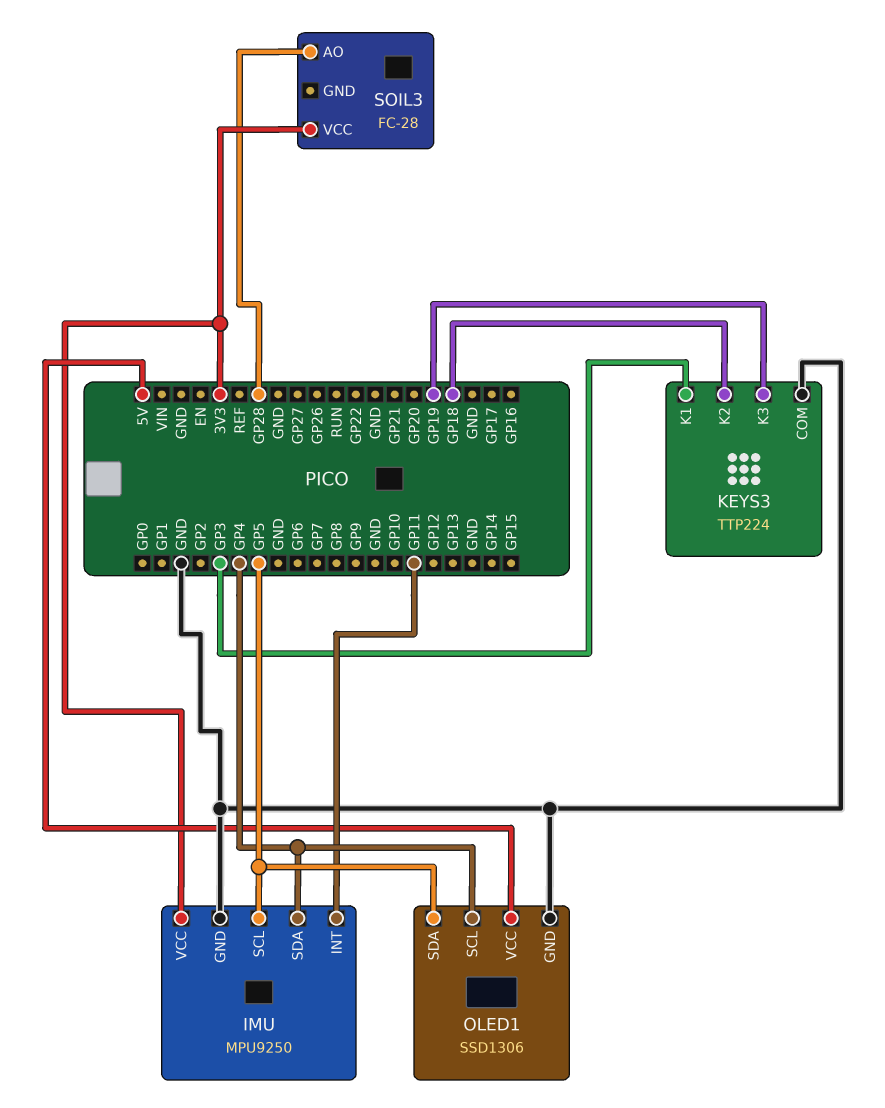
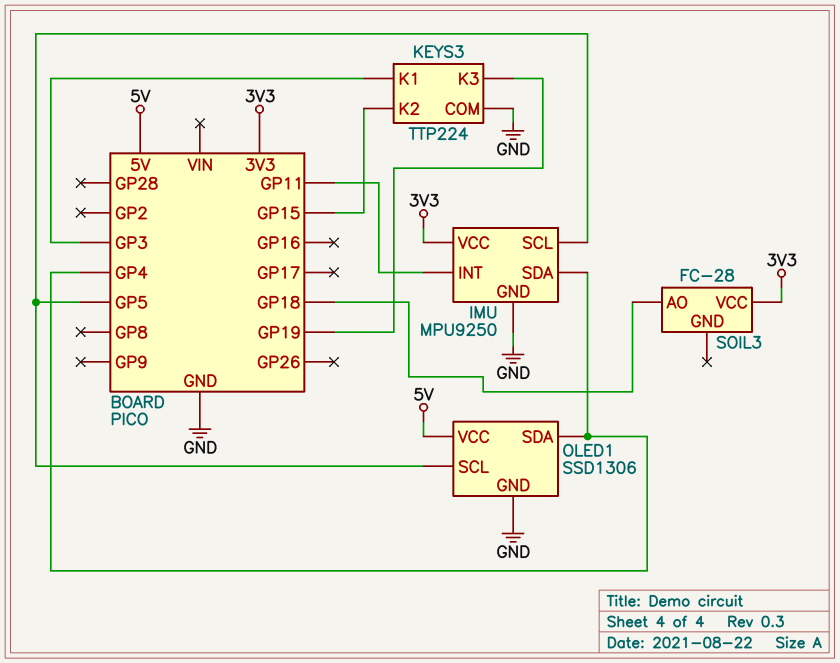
KEYS3 pin K2: GP18 -> GP15
OLED1 pin SCL: GP4 -> GP5
OLED1 pin SDA: GP5 -> GP4
SOIL3 pin AO: GP28 -> GP18

